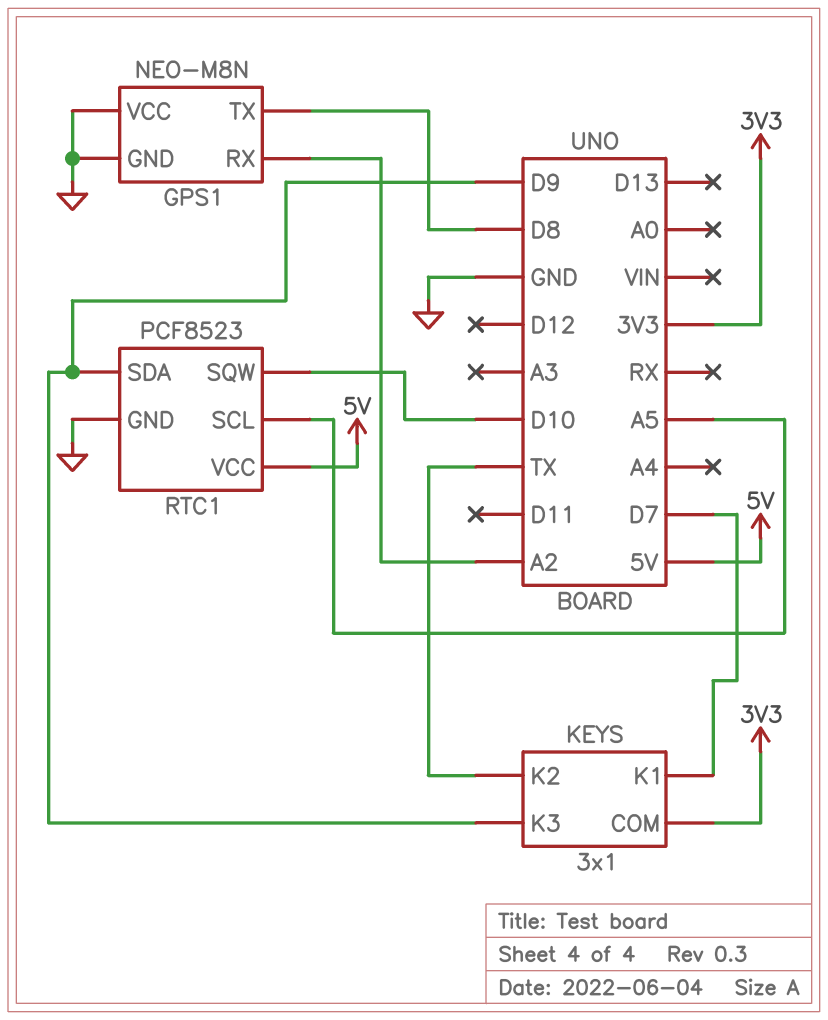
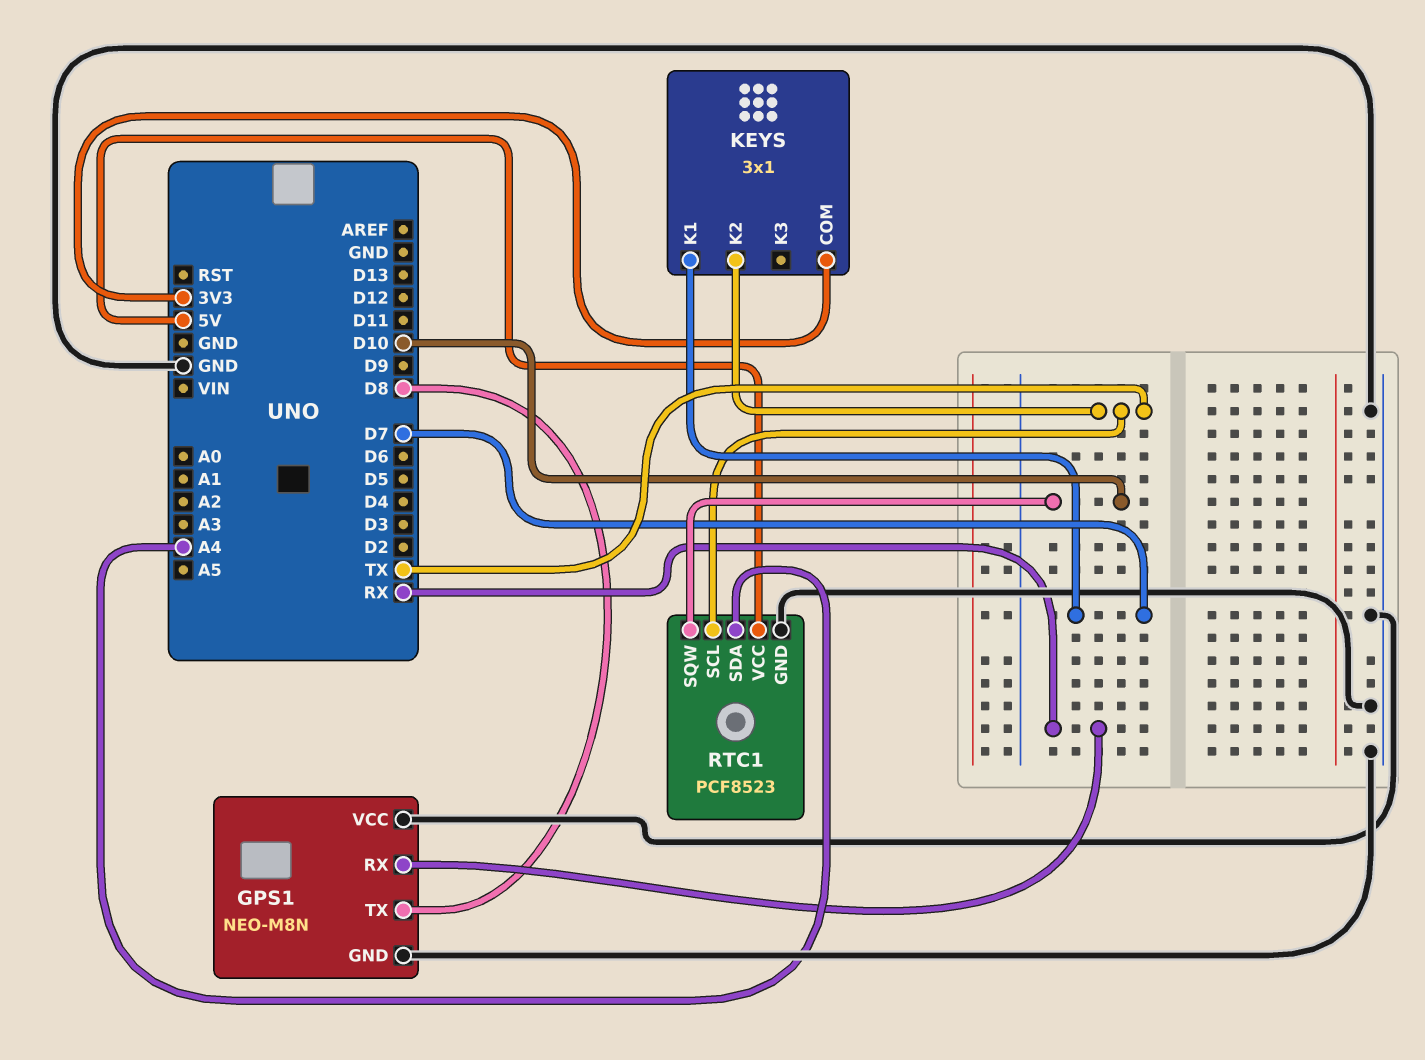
GPS1 pin RX: A2 -> RX
KEYS pin K3: D9 -> none
RTC1 pin SCL: A5 -> TX
RTC1 pin SDA: D9 -> A4

